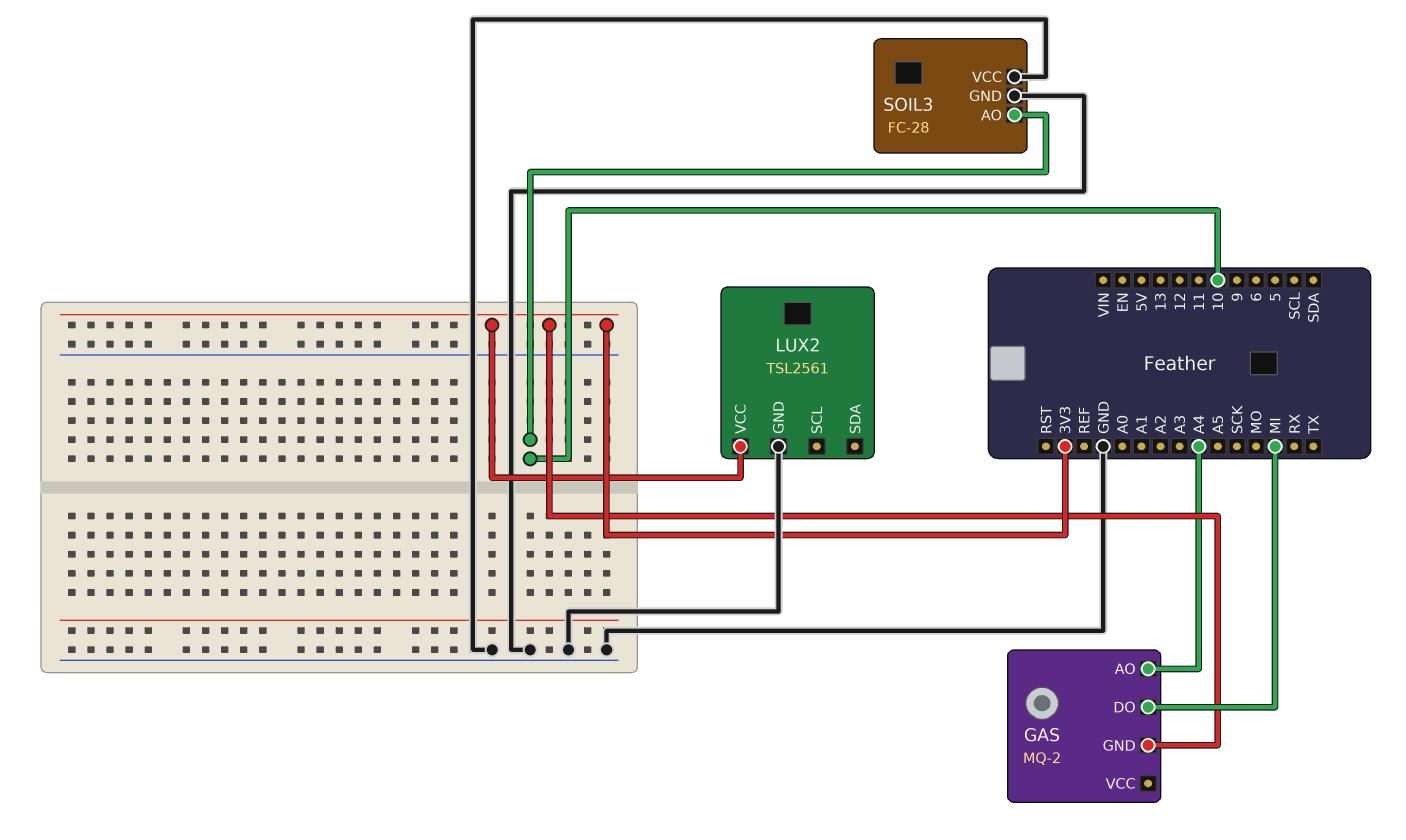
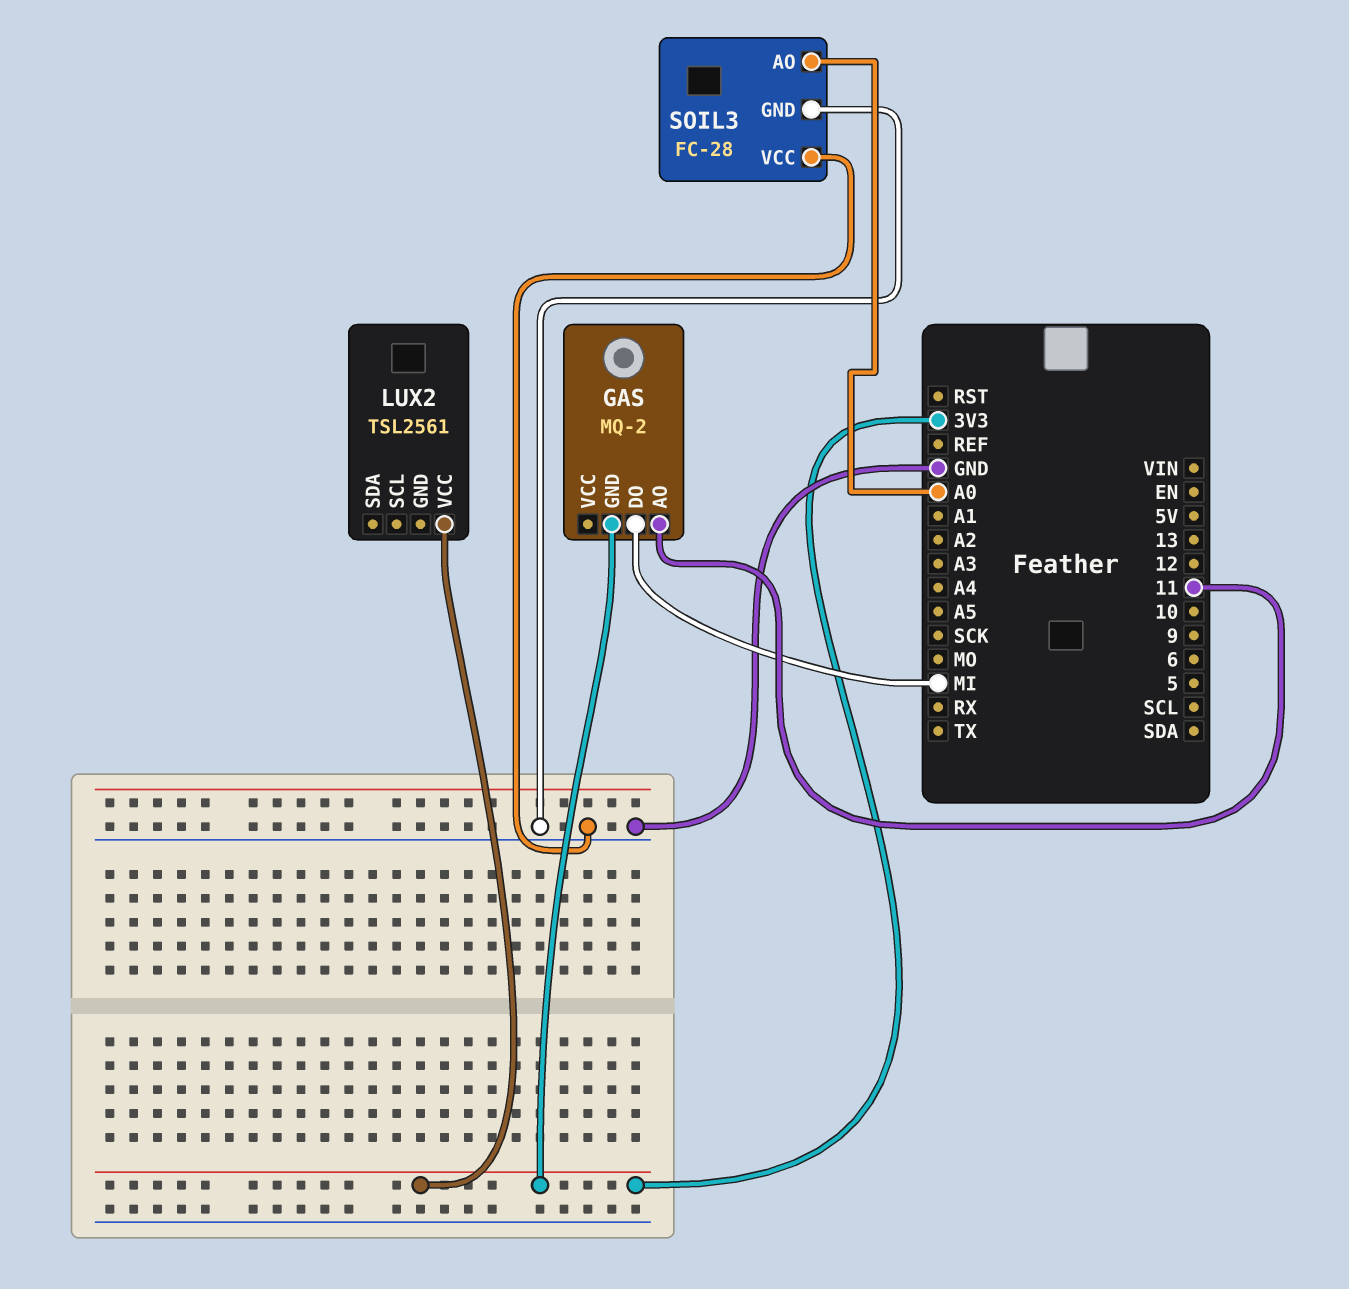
GAS pin AO: A4 -> 11
LUX2 pin GND: GND -> none
SOIL3 pin AO: 10 -> A0

